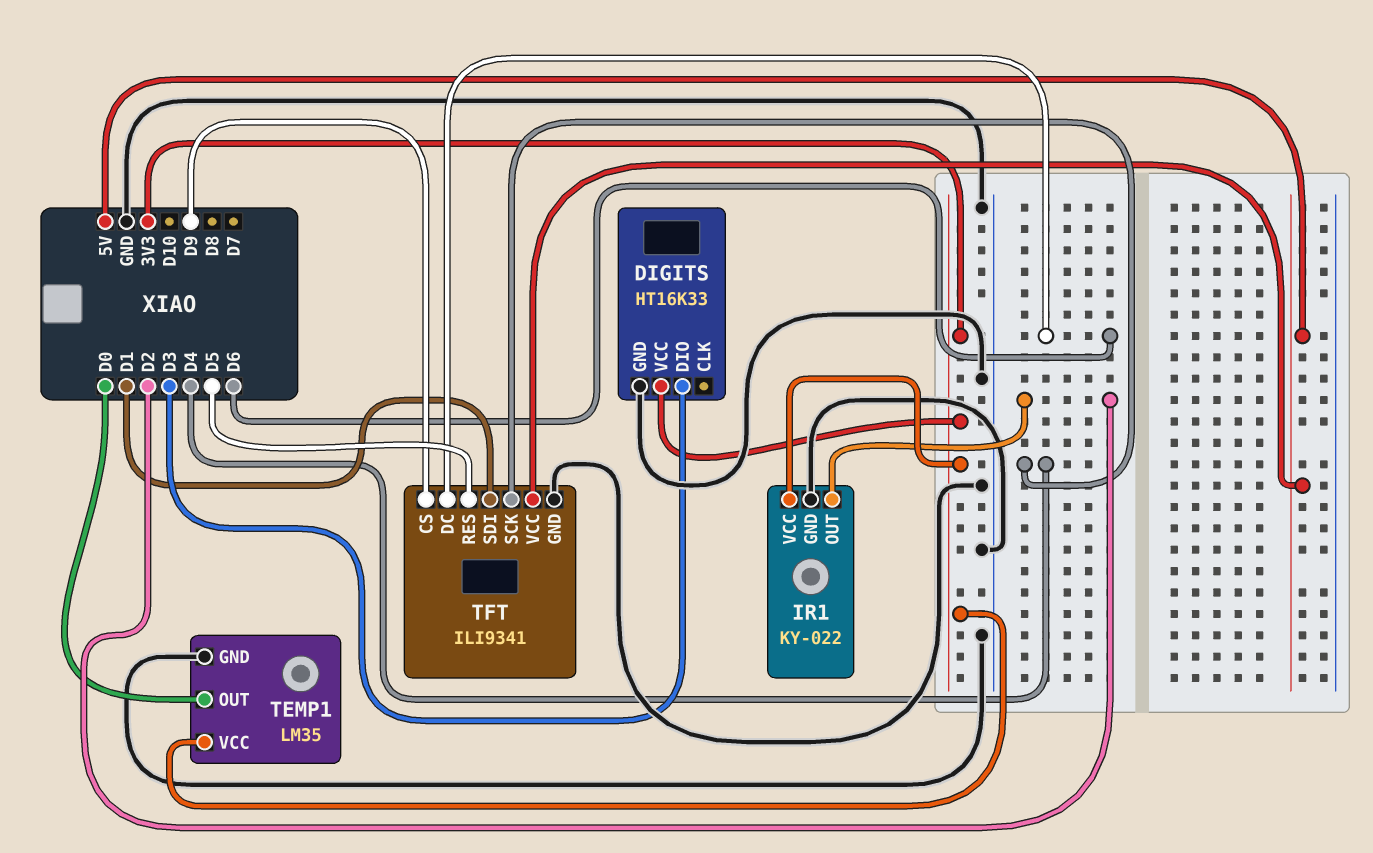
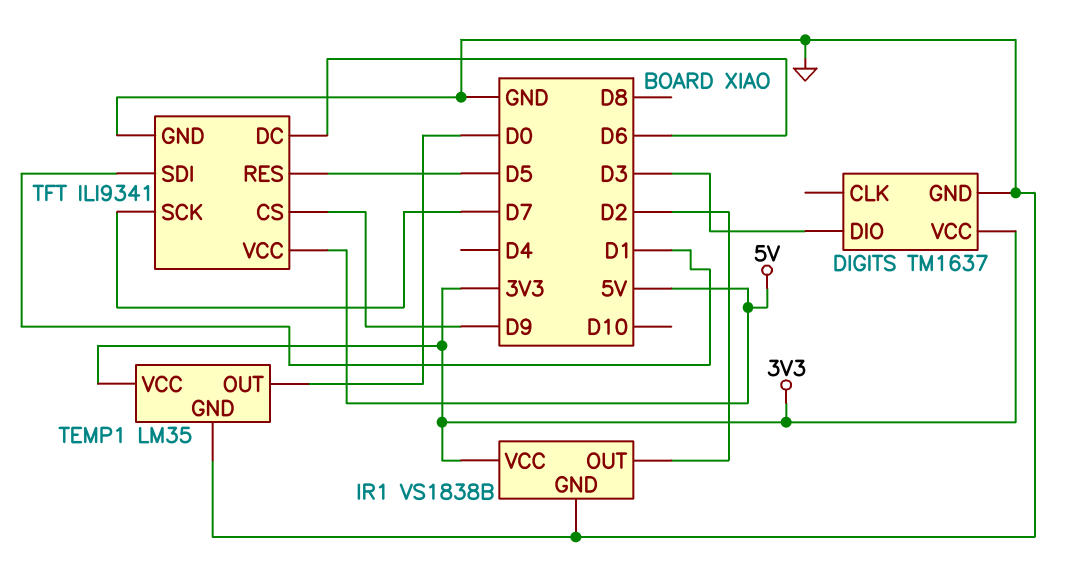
DIGITS: HT16K33 -> TM1637
IR1: KY-022 -> VS1838B
TFT pin SCK: D4 -> D7

